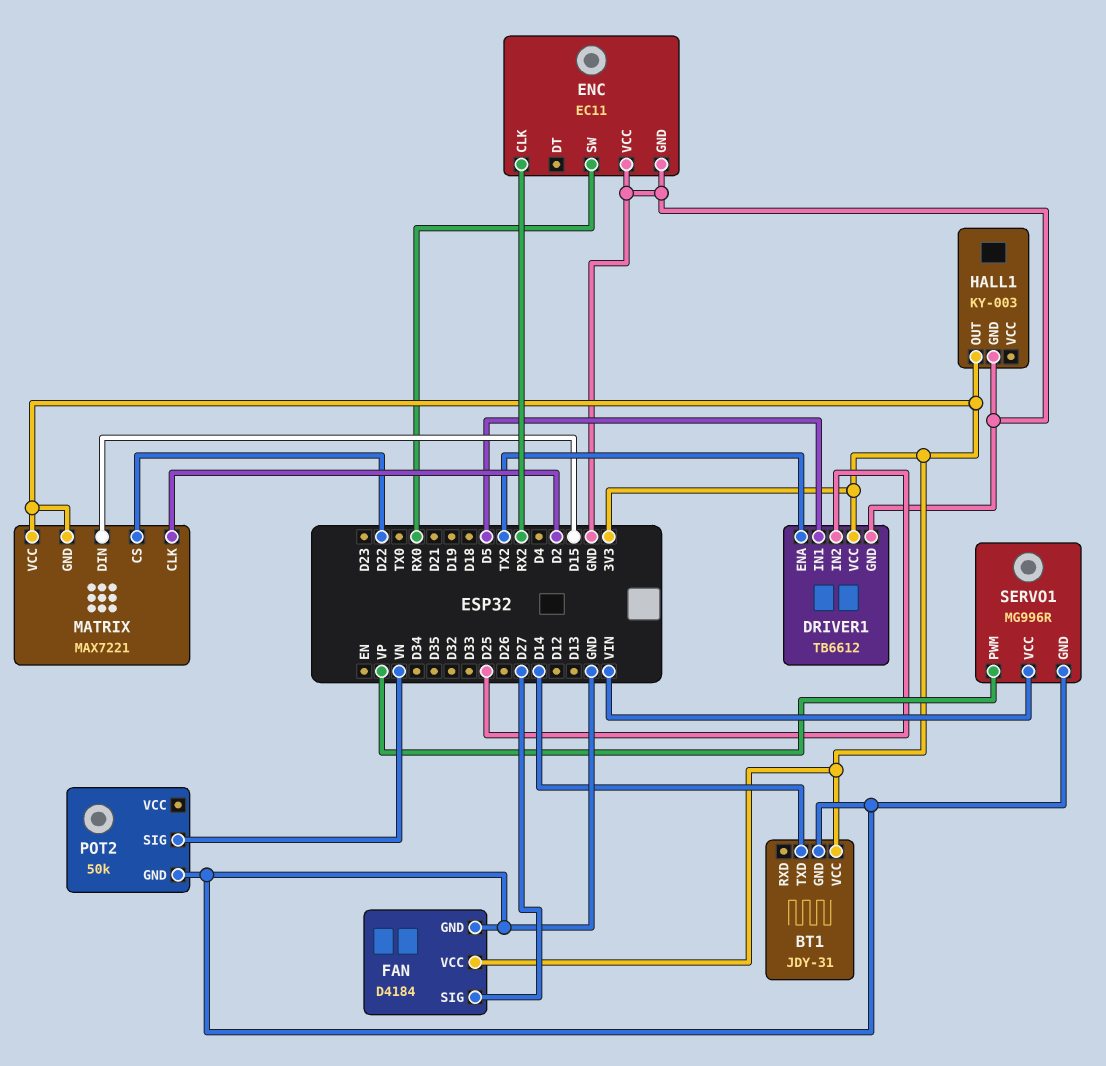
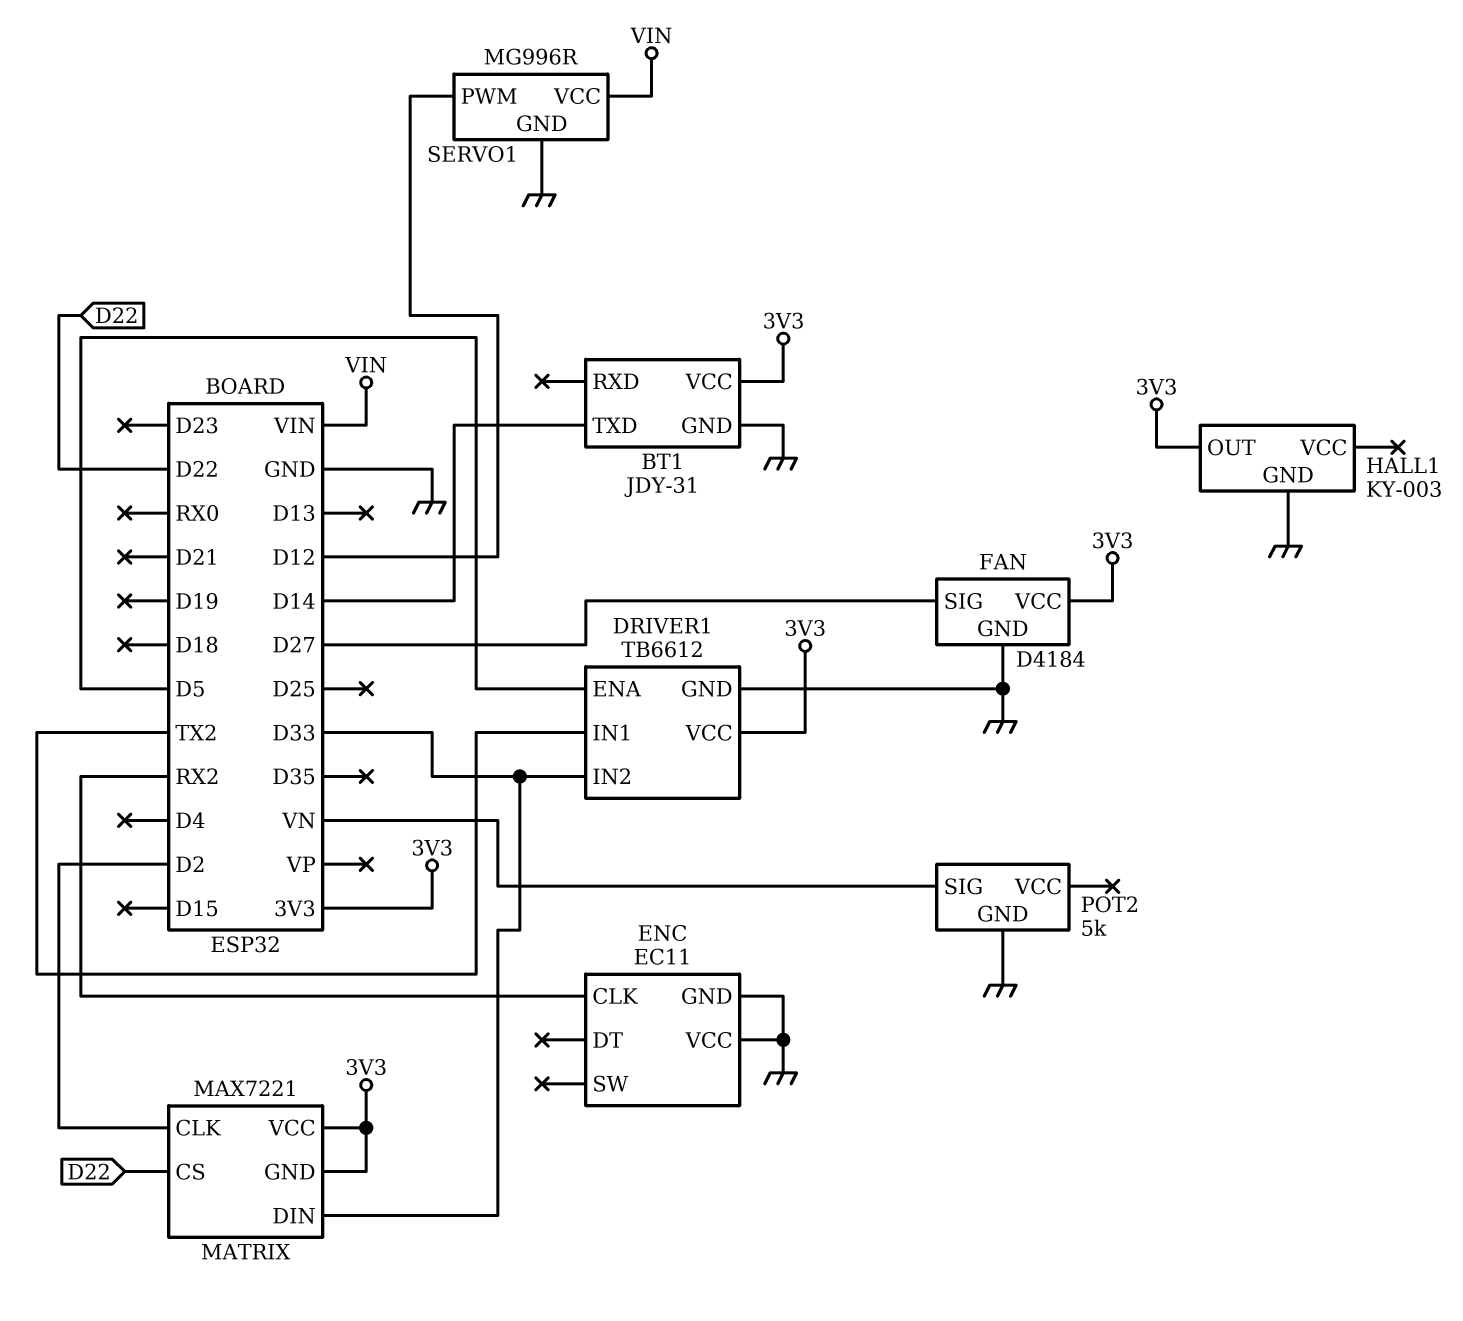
DRIVER1 pin ENA: TX2 -> D5
DRIVER1 pin IN1: D5 -> TX2
DRIVER1 pin IN2: D25 -> D33
ENC pin SW: RX0 -> none
MATRIX pin DIN: D15 -> D33
POT2: 50k -> 5k
SERVO1 pin PWM: VP -> D12

